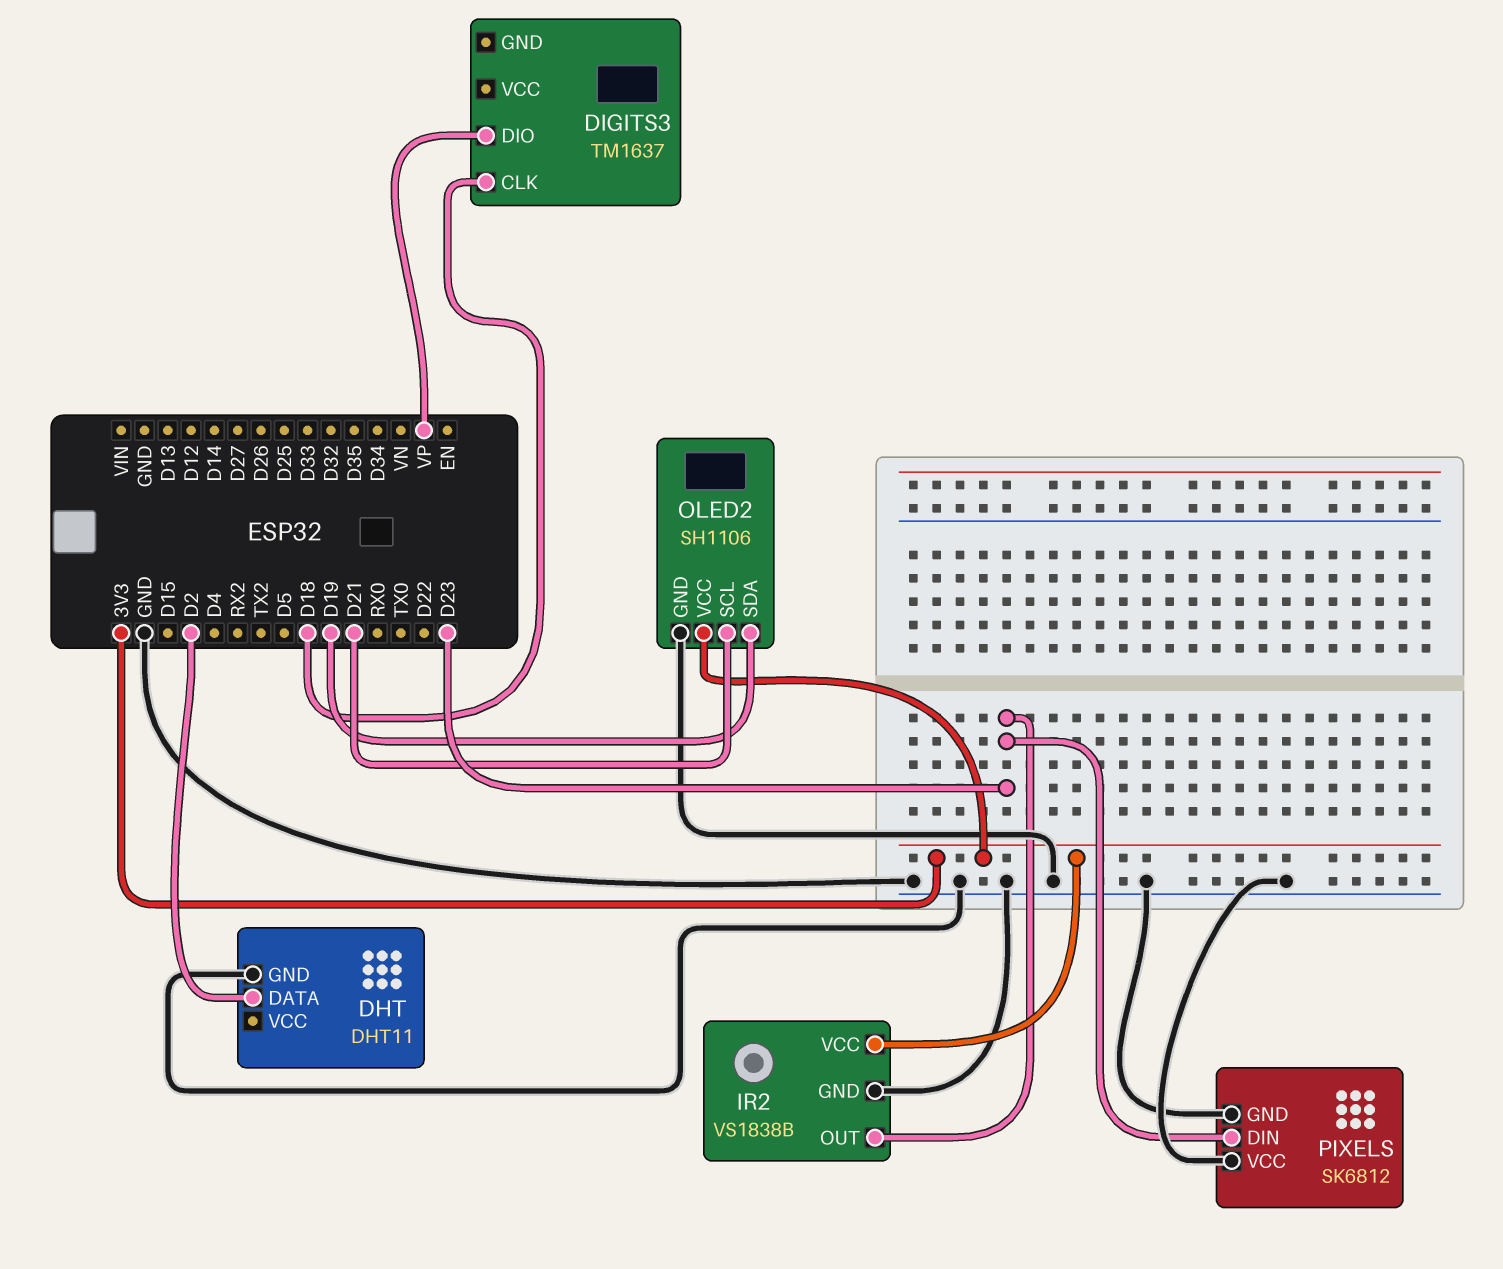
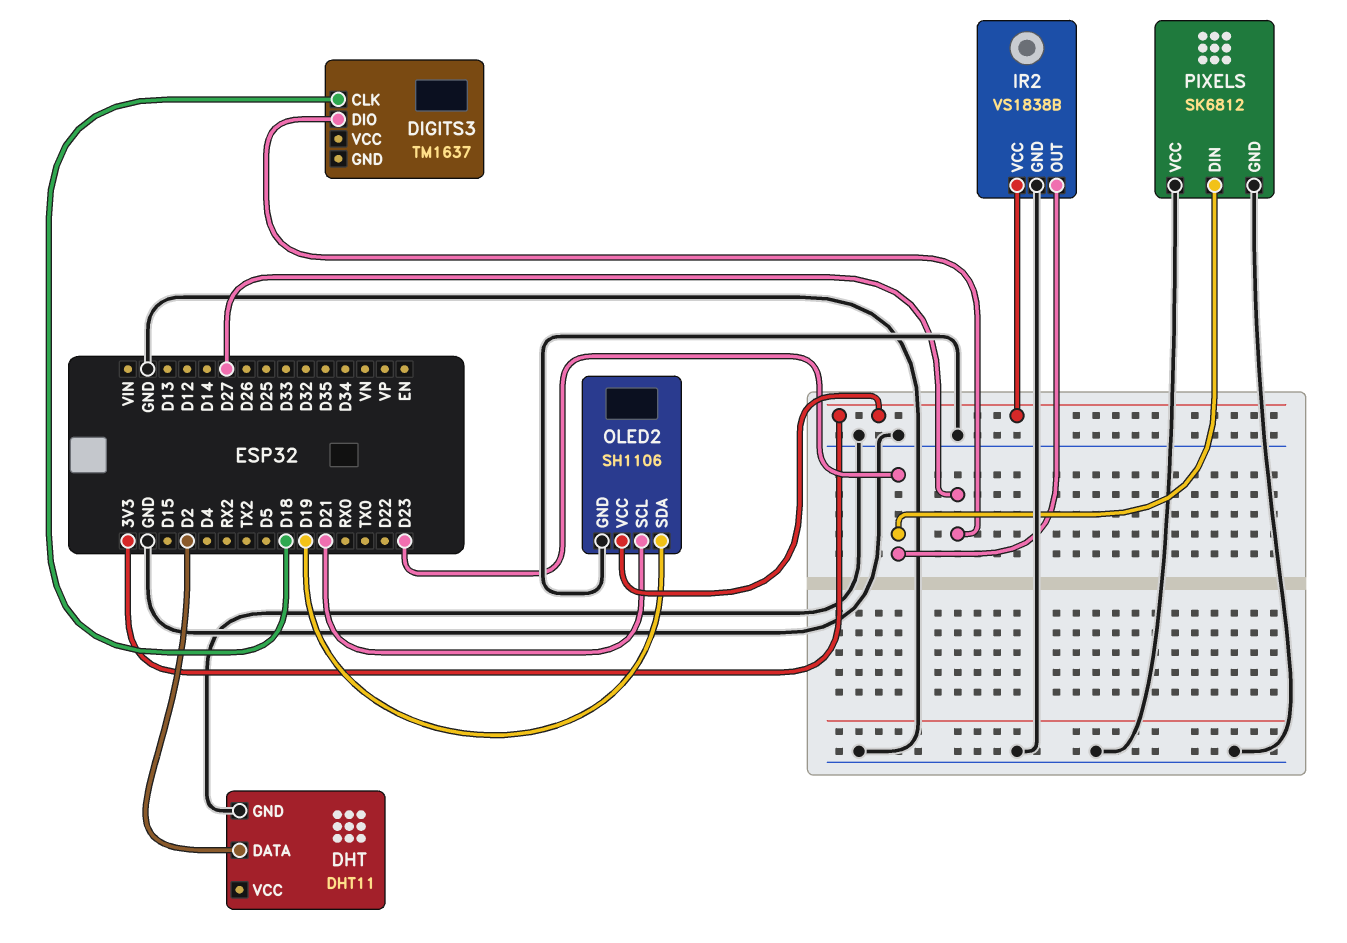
DIGITS3 pin DIO: VP -> D27

